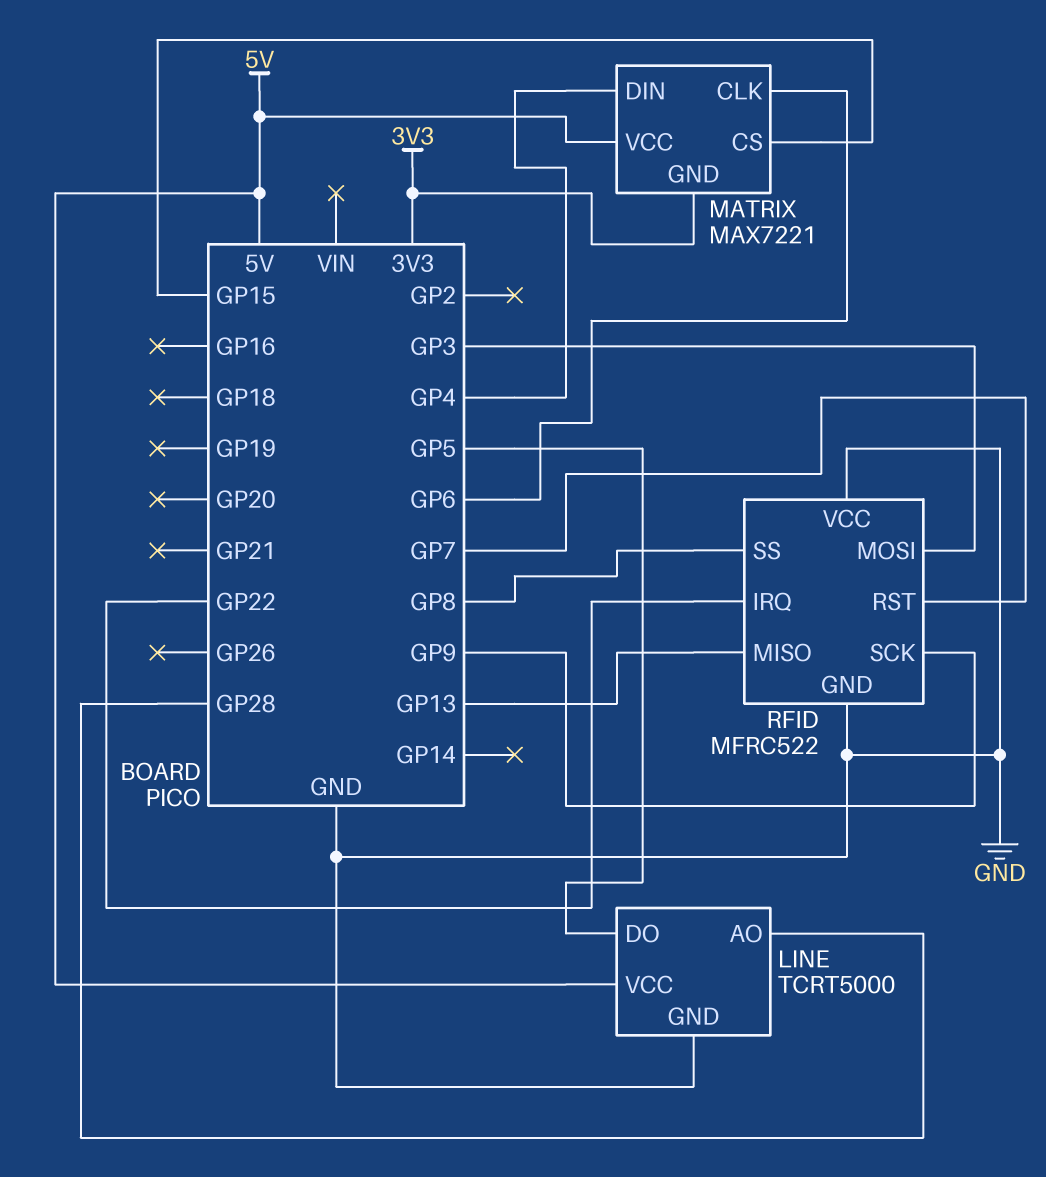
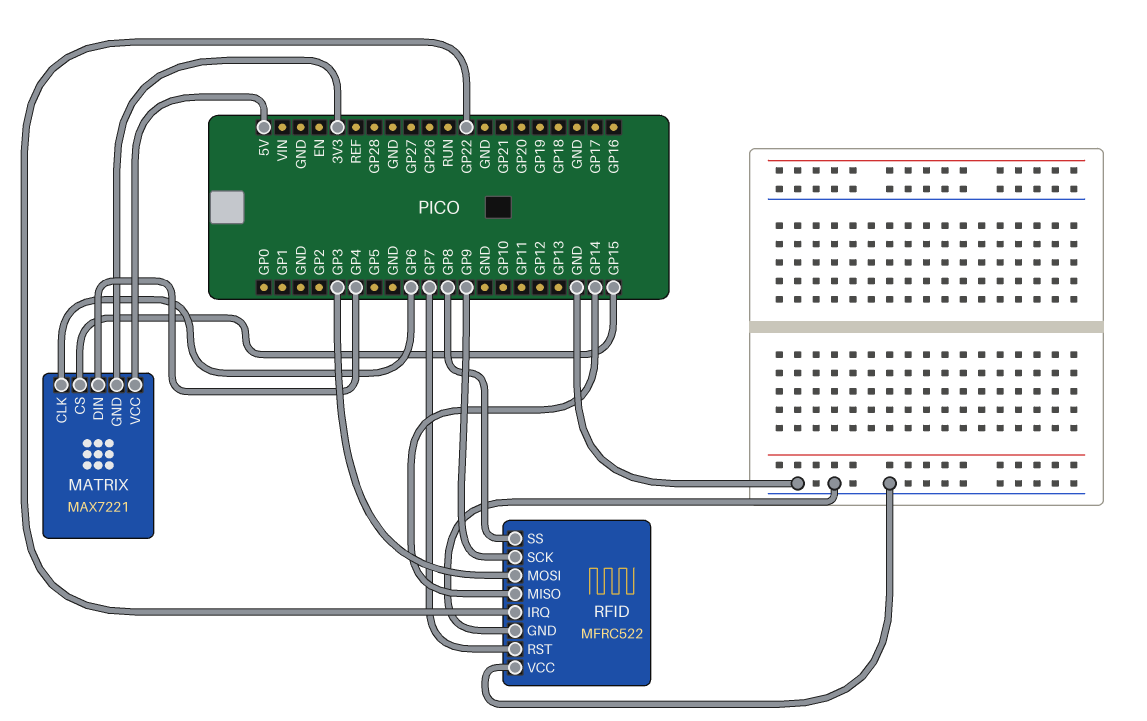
LINE: TCRT5000 -> none
LINE pin AO: GP28 -> none
LINE pin DO: GP5 -> none
LINE pin GND: GND -> none
LINE pin VCC: 5V -> none
RFID pin MISO: GP13 -> GP14

